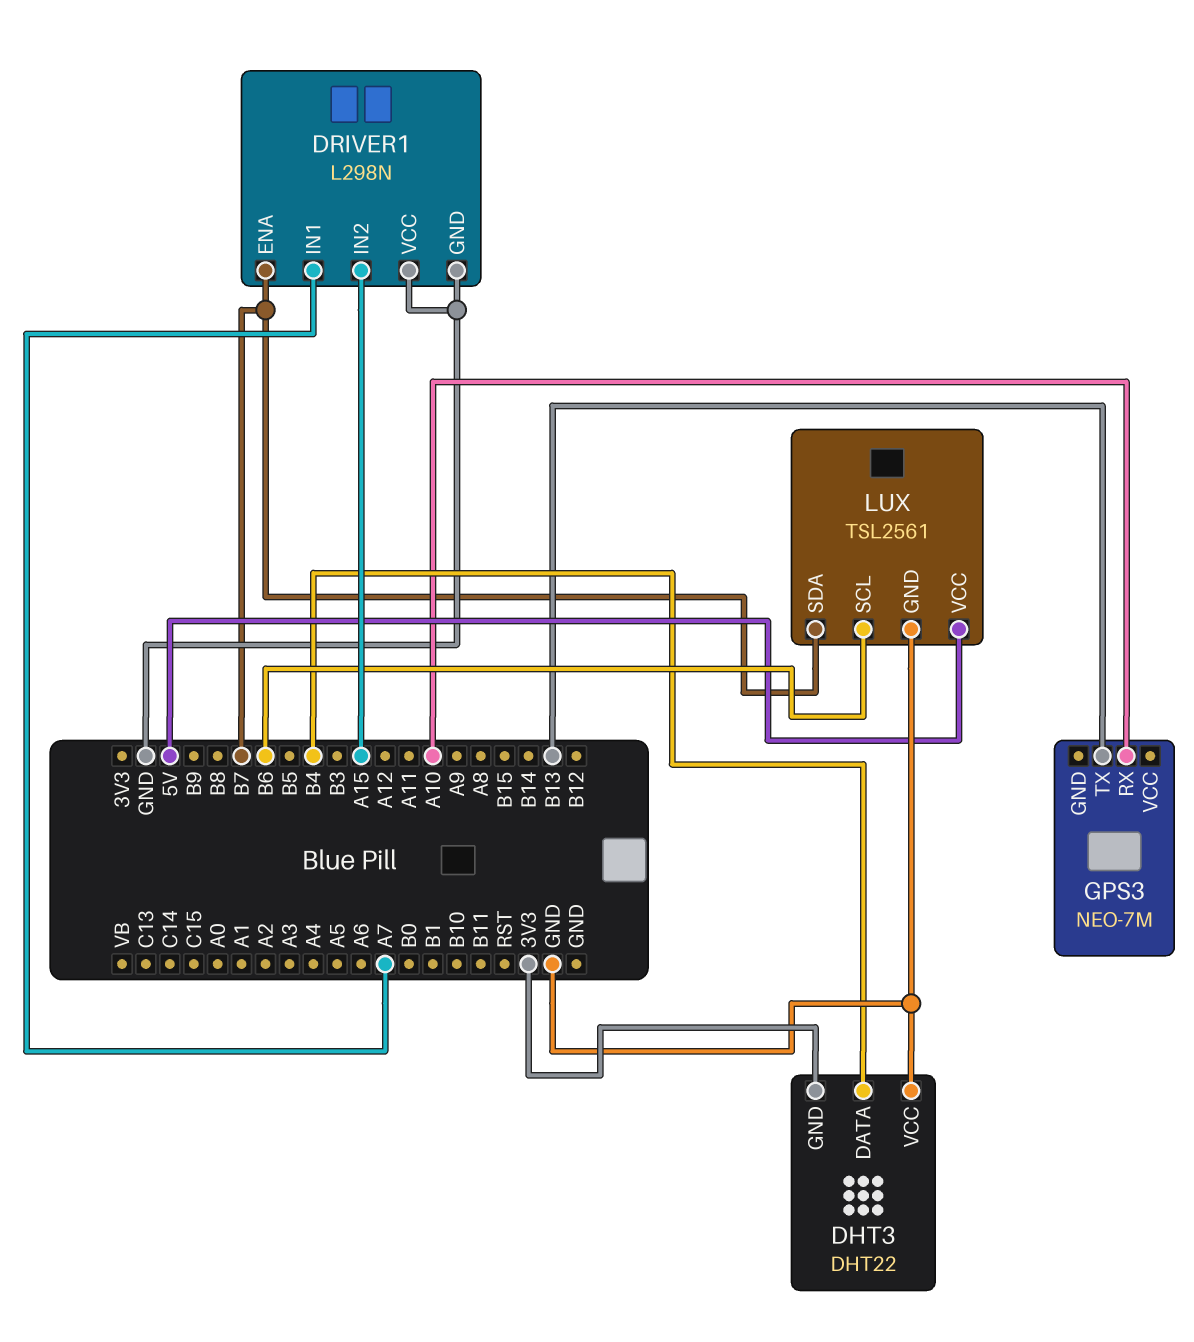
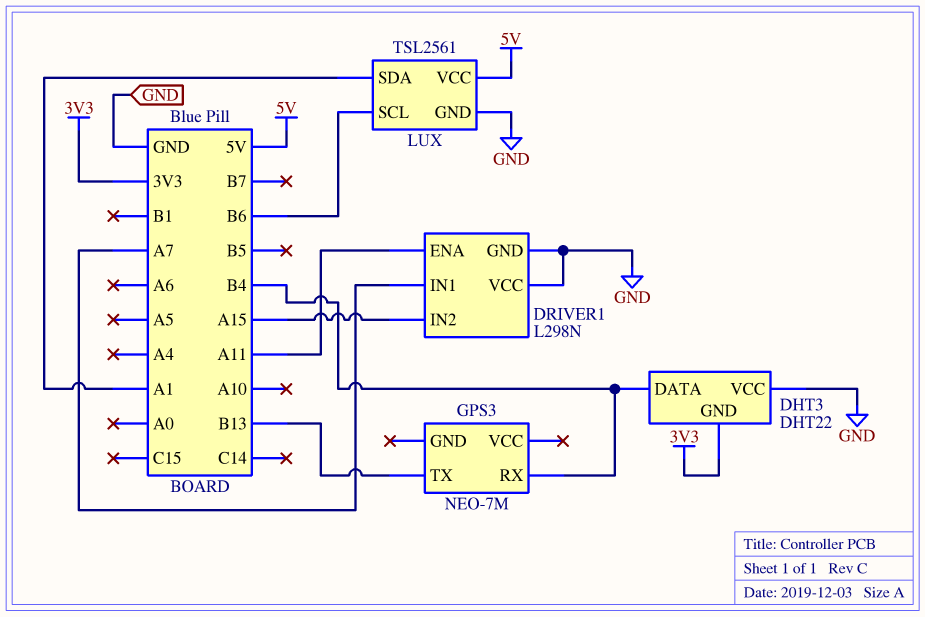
DRIVER1 pin ENA: B7 -> A11
GPS3 pin RX: A10 -> B4
LUX pin SDA: B7 -> A1

